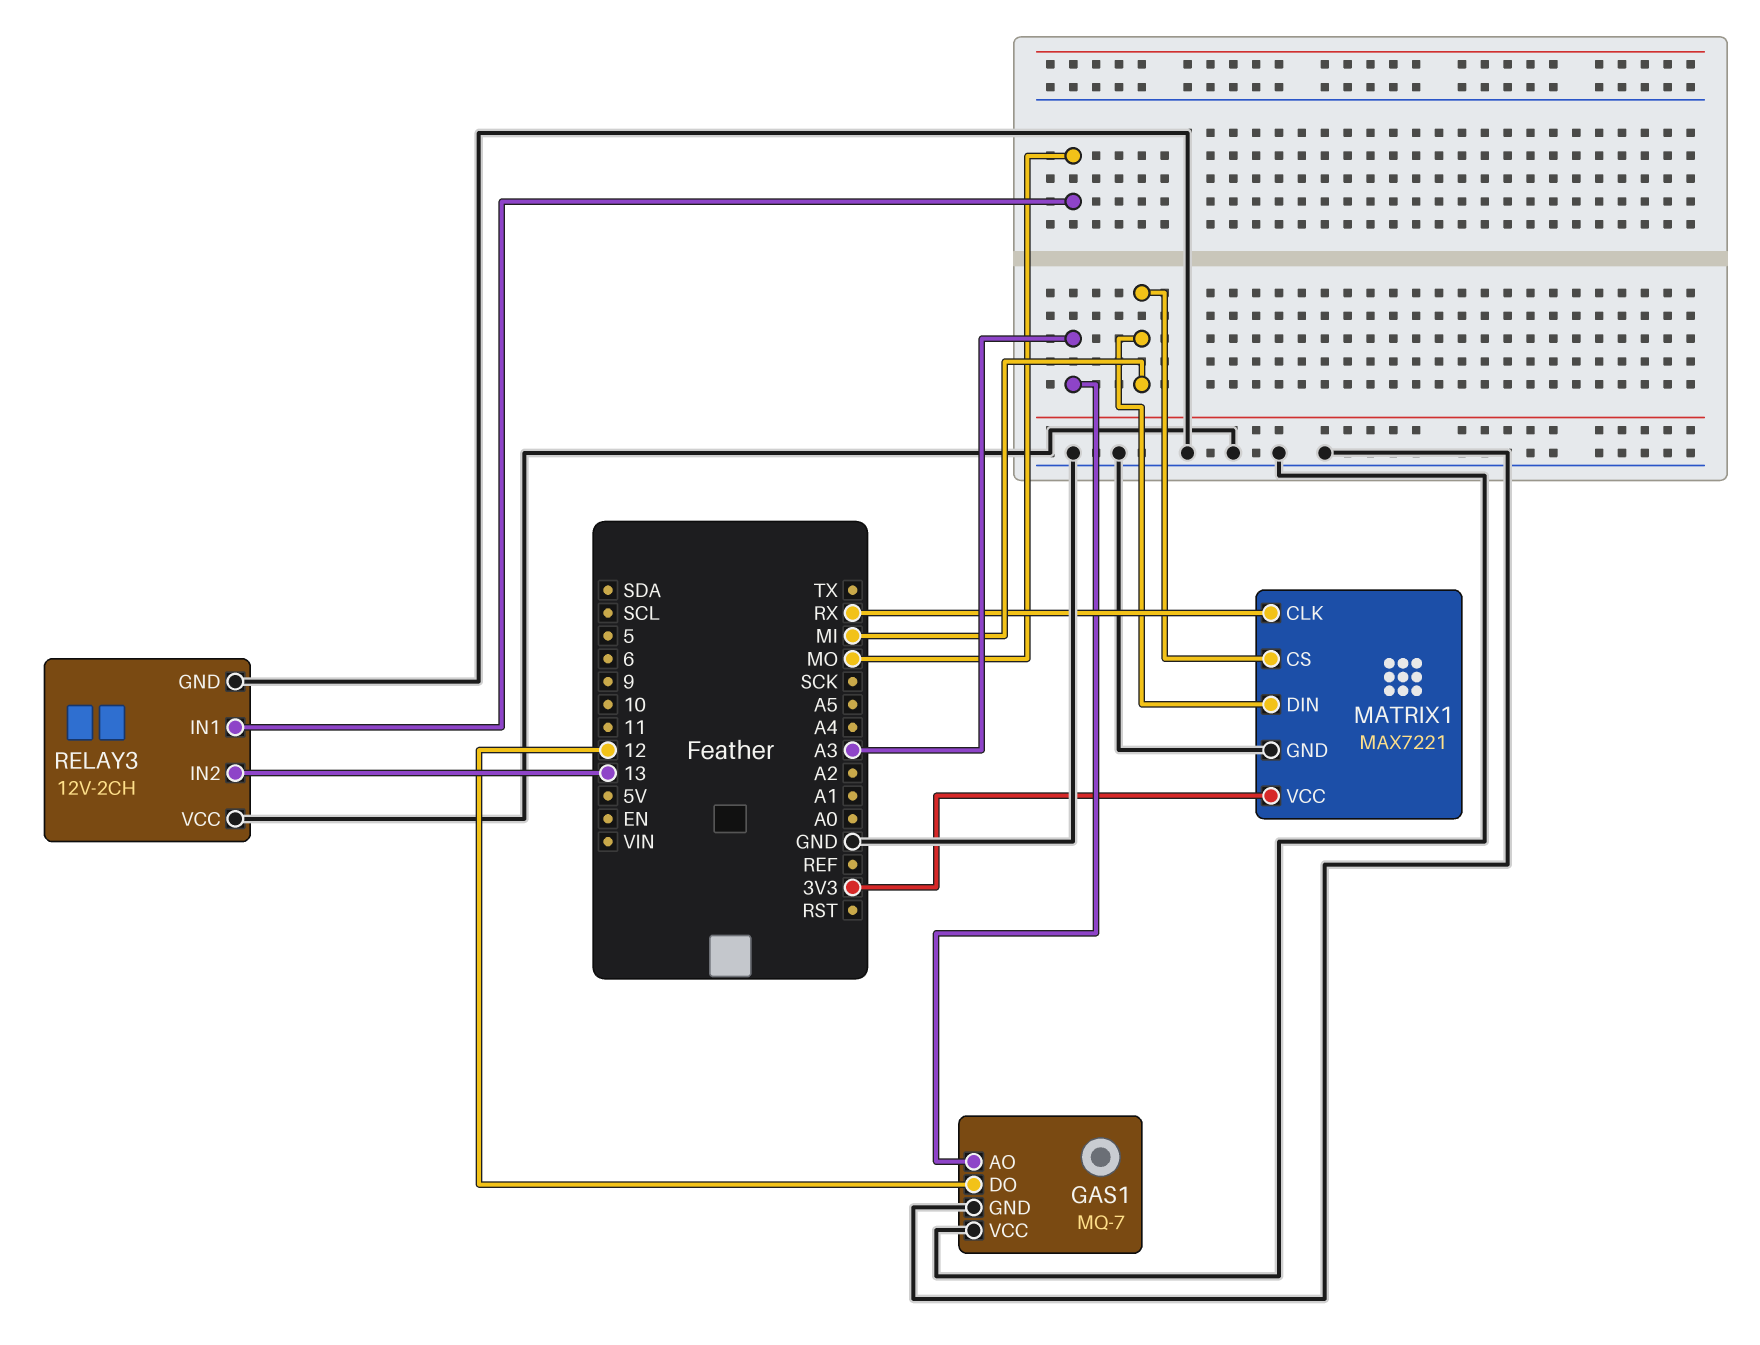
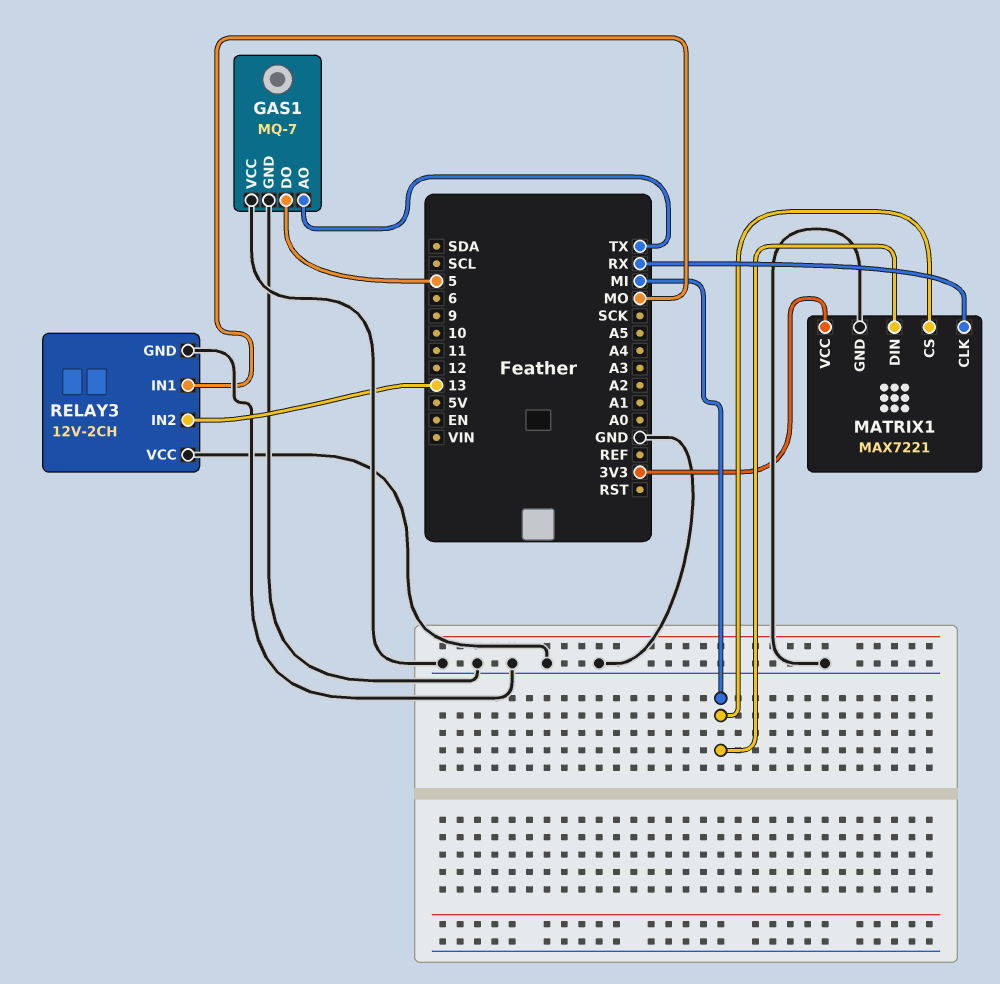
GAS1 pin AO: A3 -> TX
GAS1 pin DO: 12 -> 5

